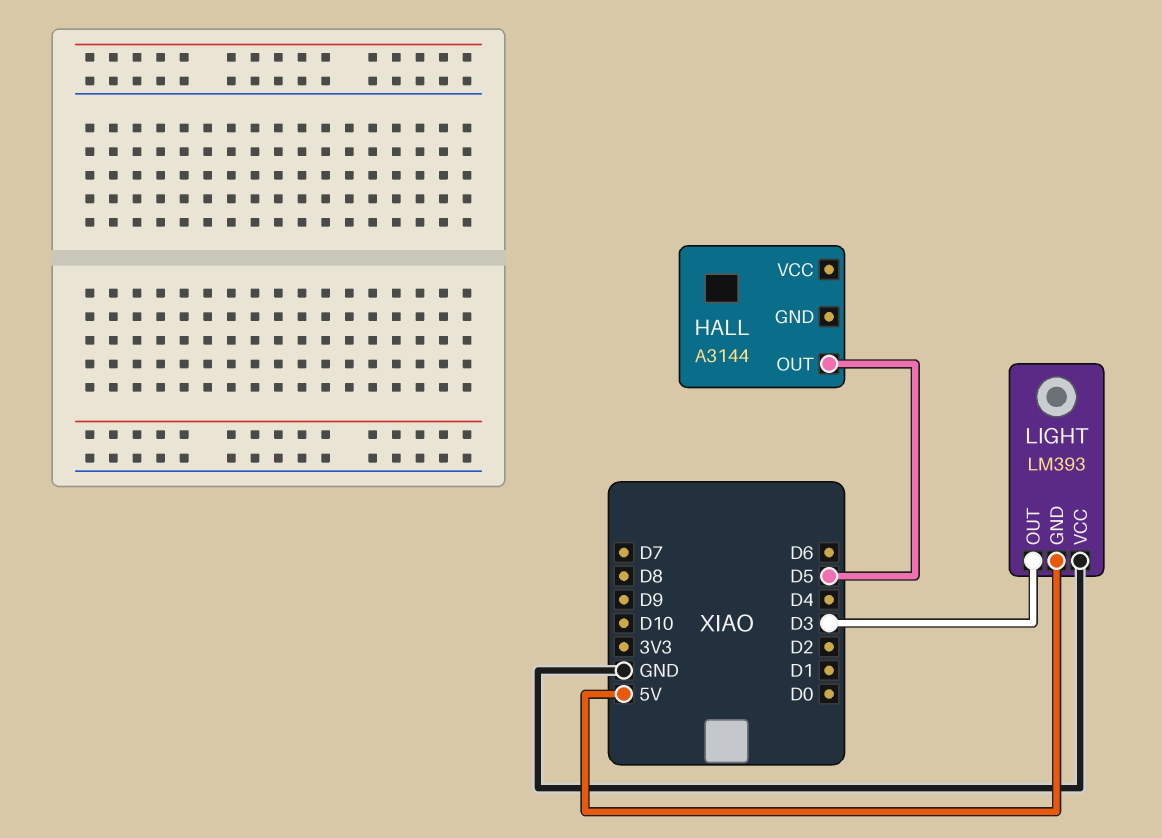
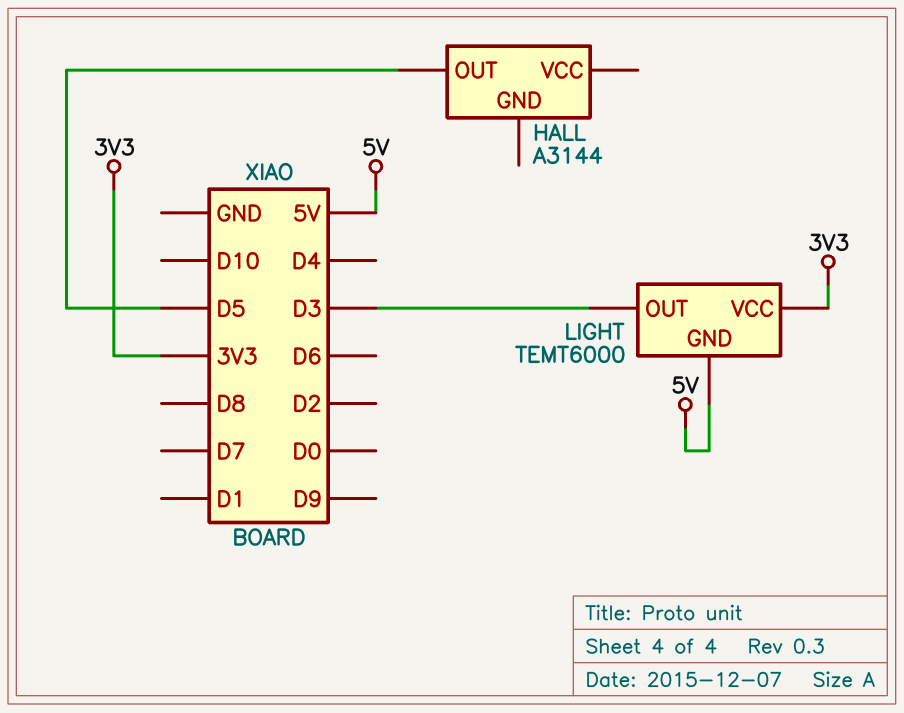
LIGHT: LM393 -> TEMT6000
LIGHT pin VCC: GND -> 3V3

